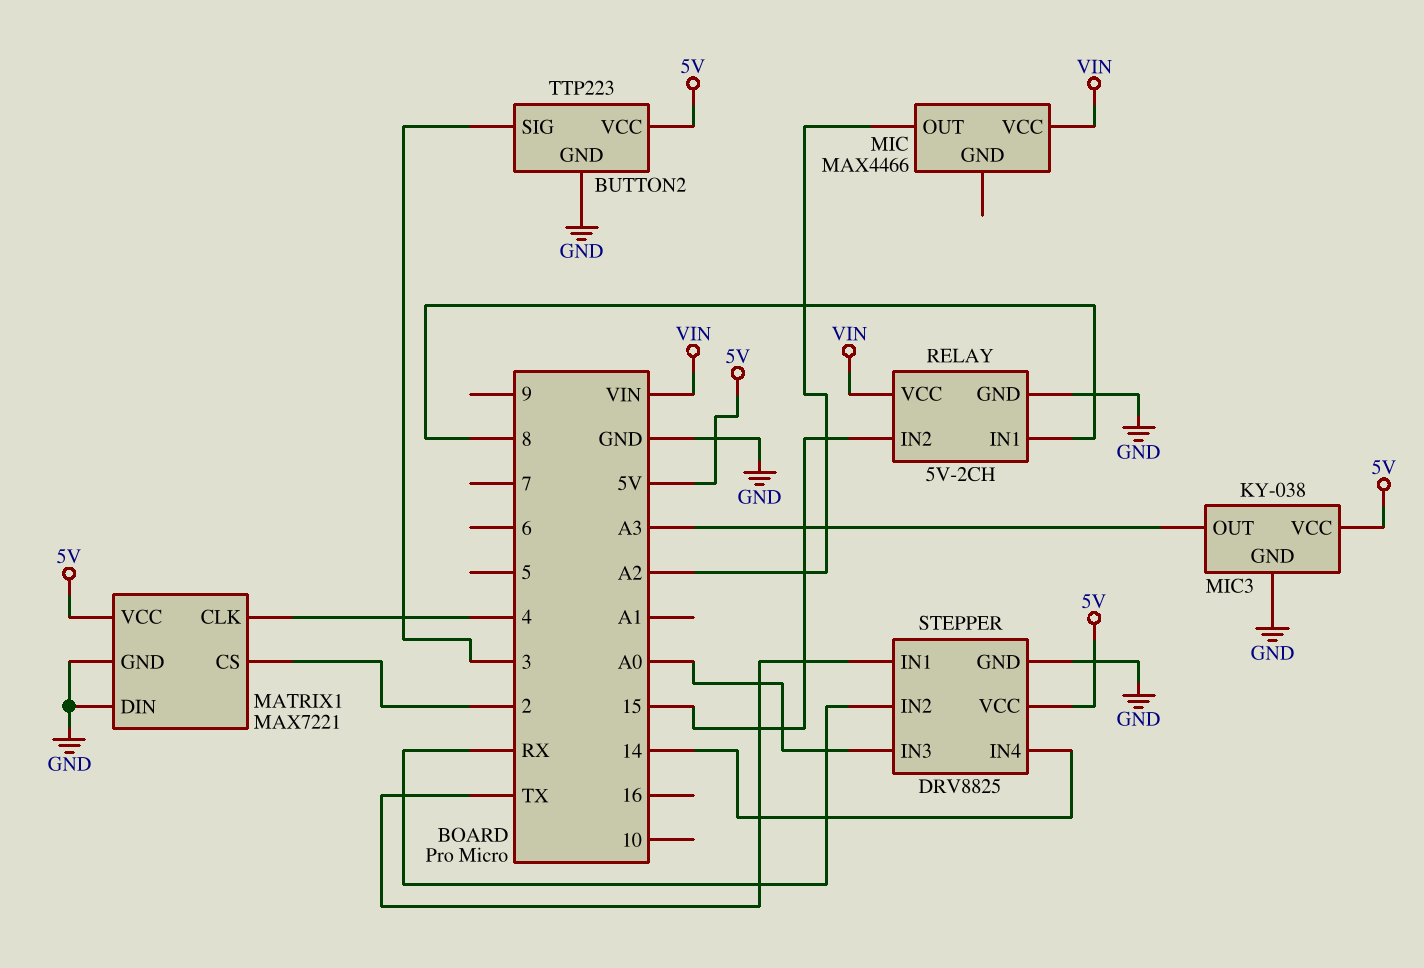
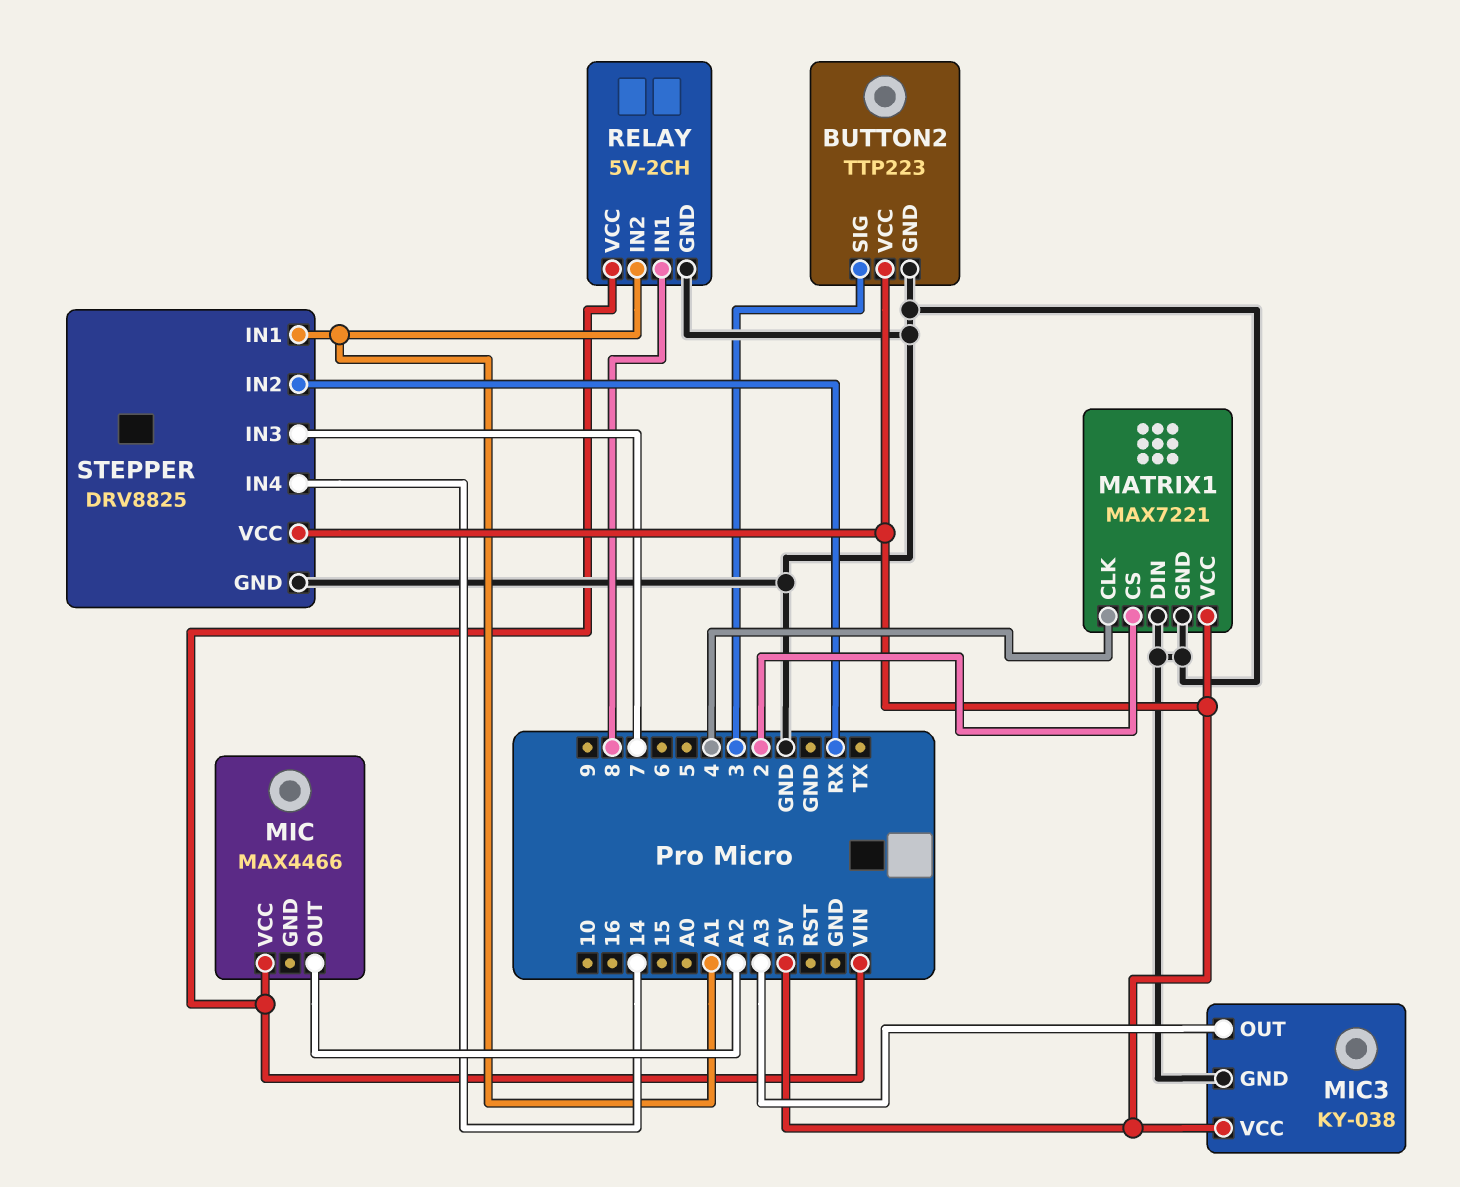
RELAY pin IN2: 15 -> A1
STEPPER pin IN1: TX -> A1
STEPPER pin IN3: A0 -> 7

